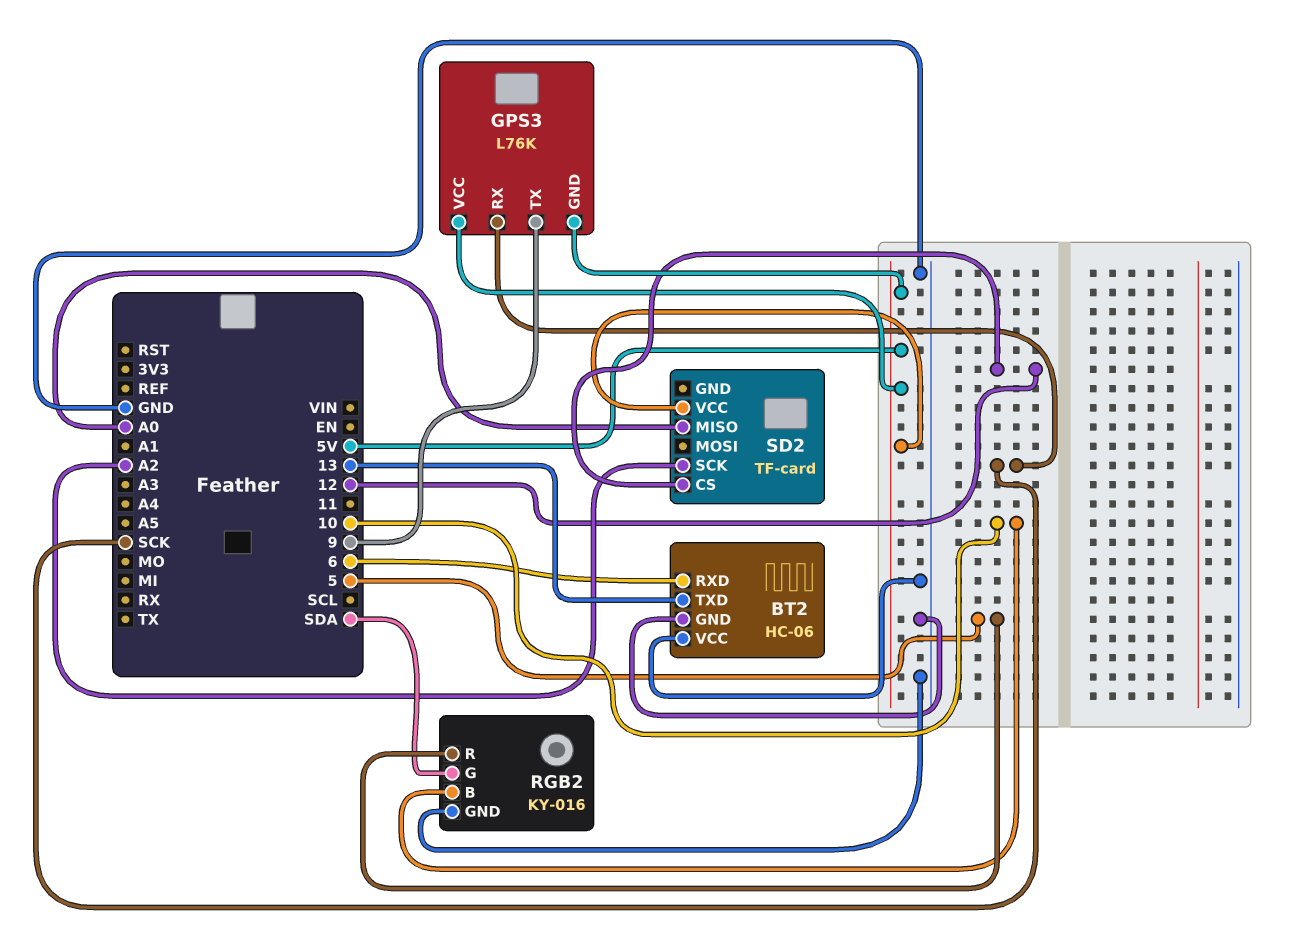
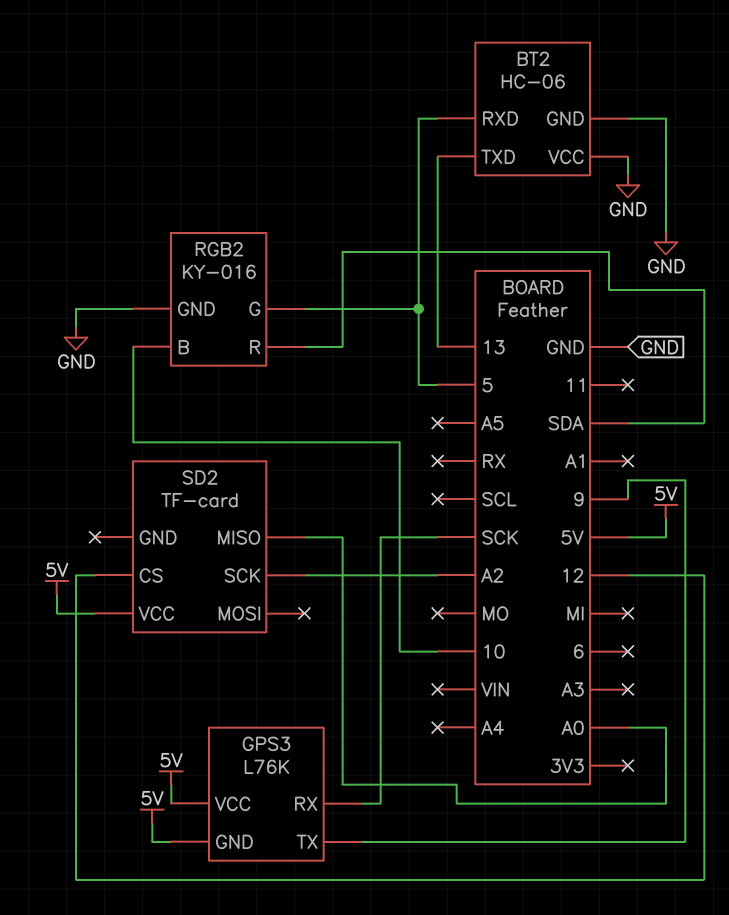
BT2 pin RXD: 6 -> 5
RGB2 pin G: SDA -> 5
RGB2 pin R: 5 -> SDA

